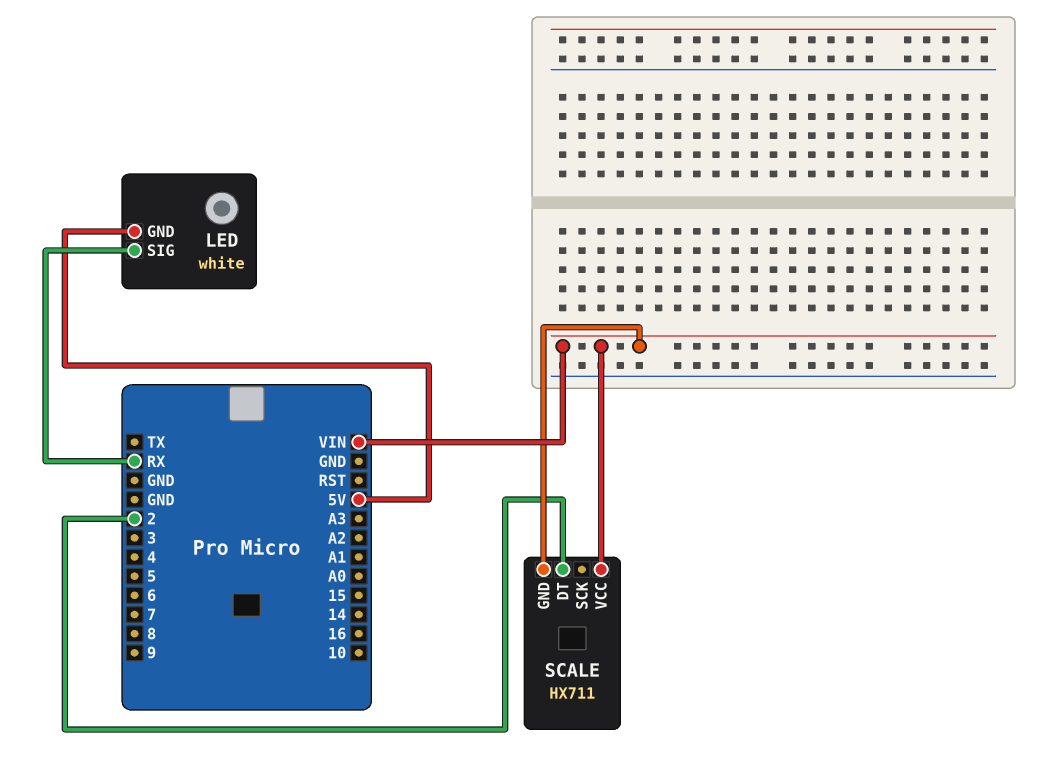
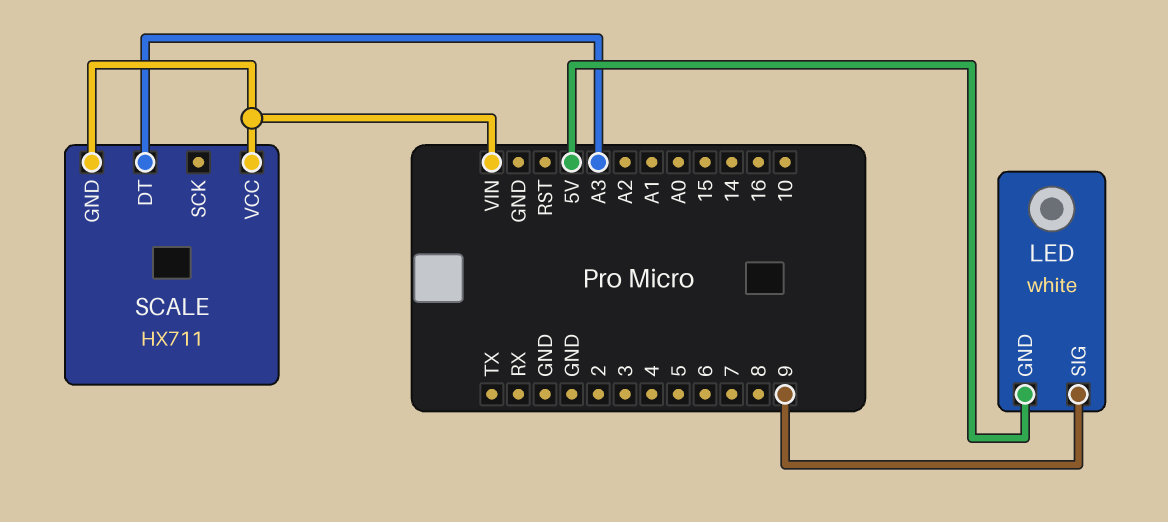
LED pin SIG: RX -> 9
SCALE pin DT: 2 -> A3

